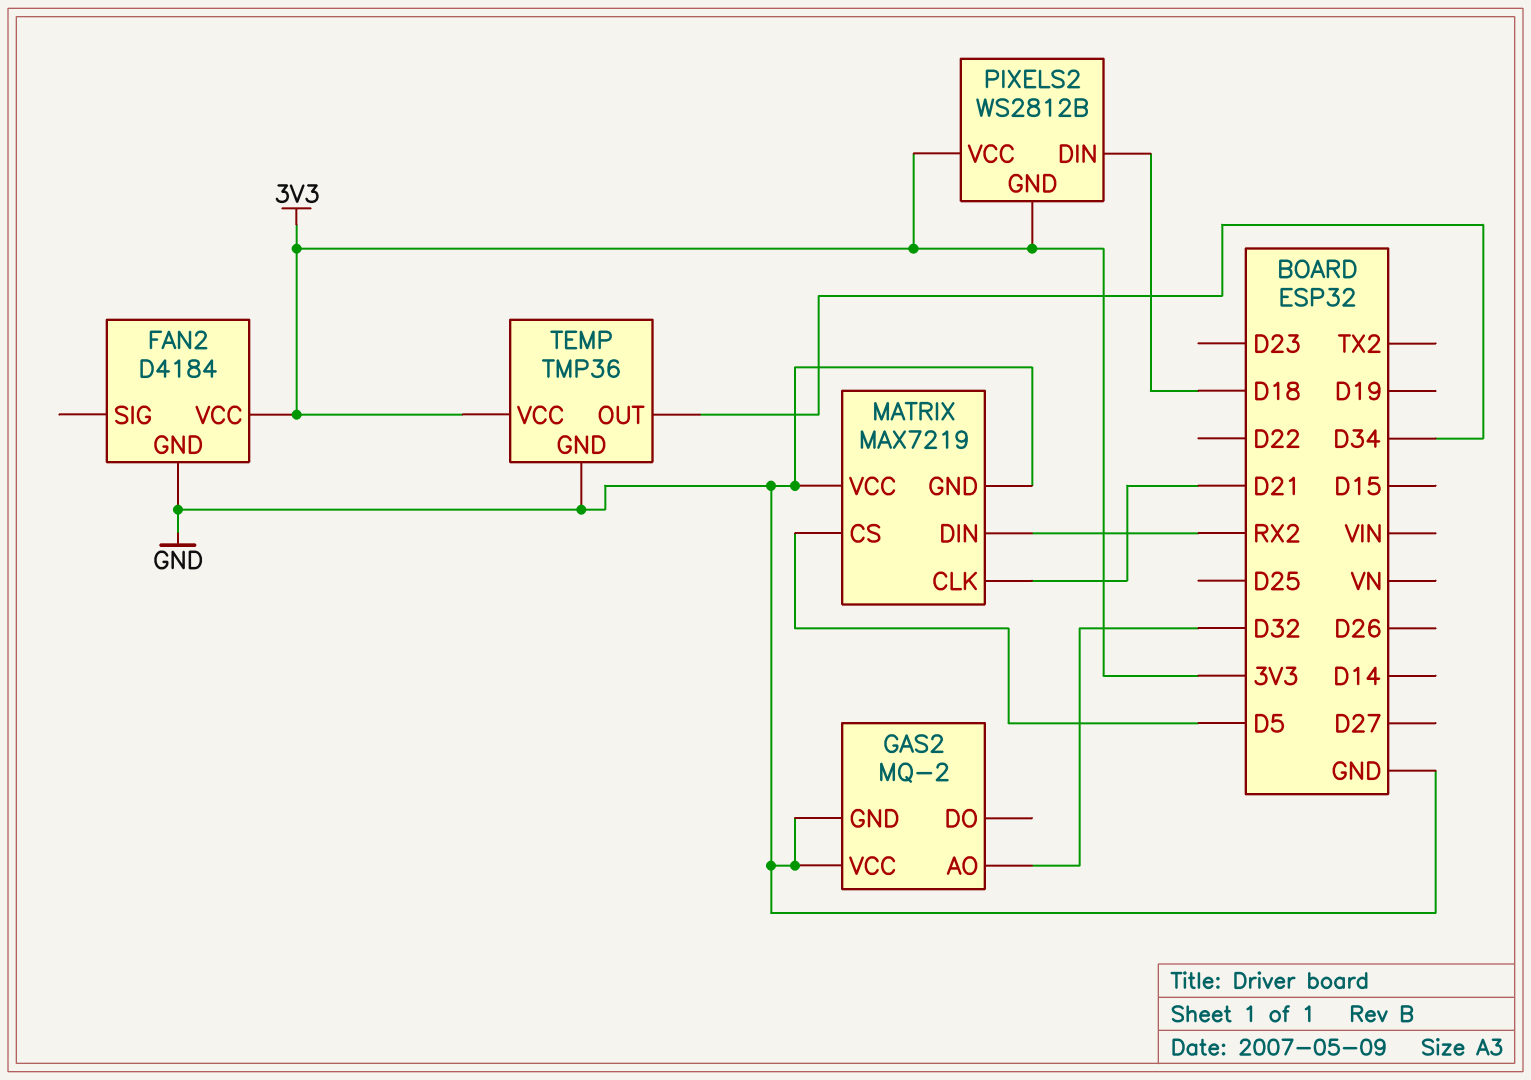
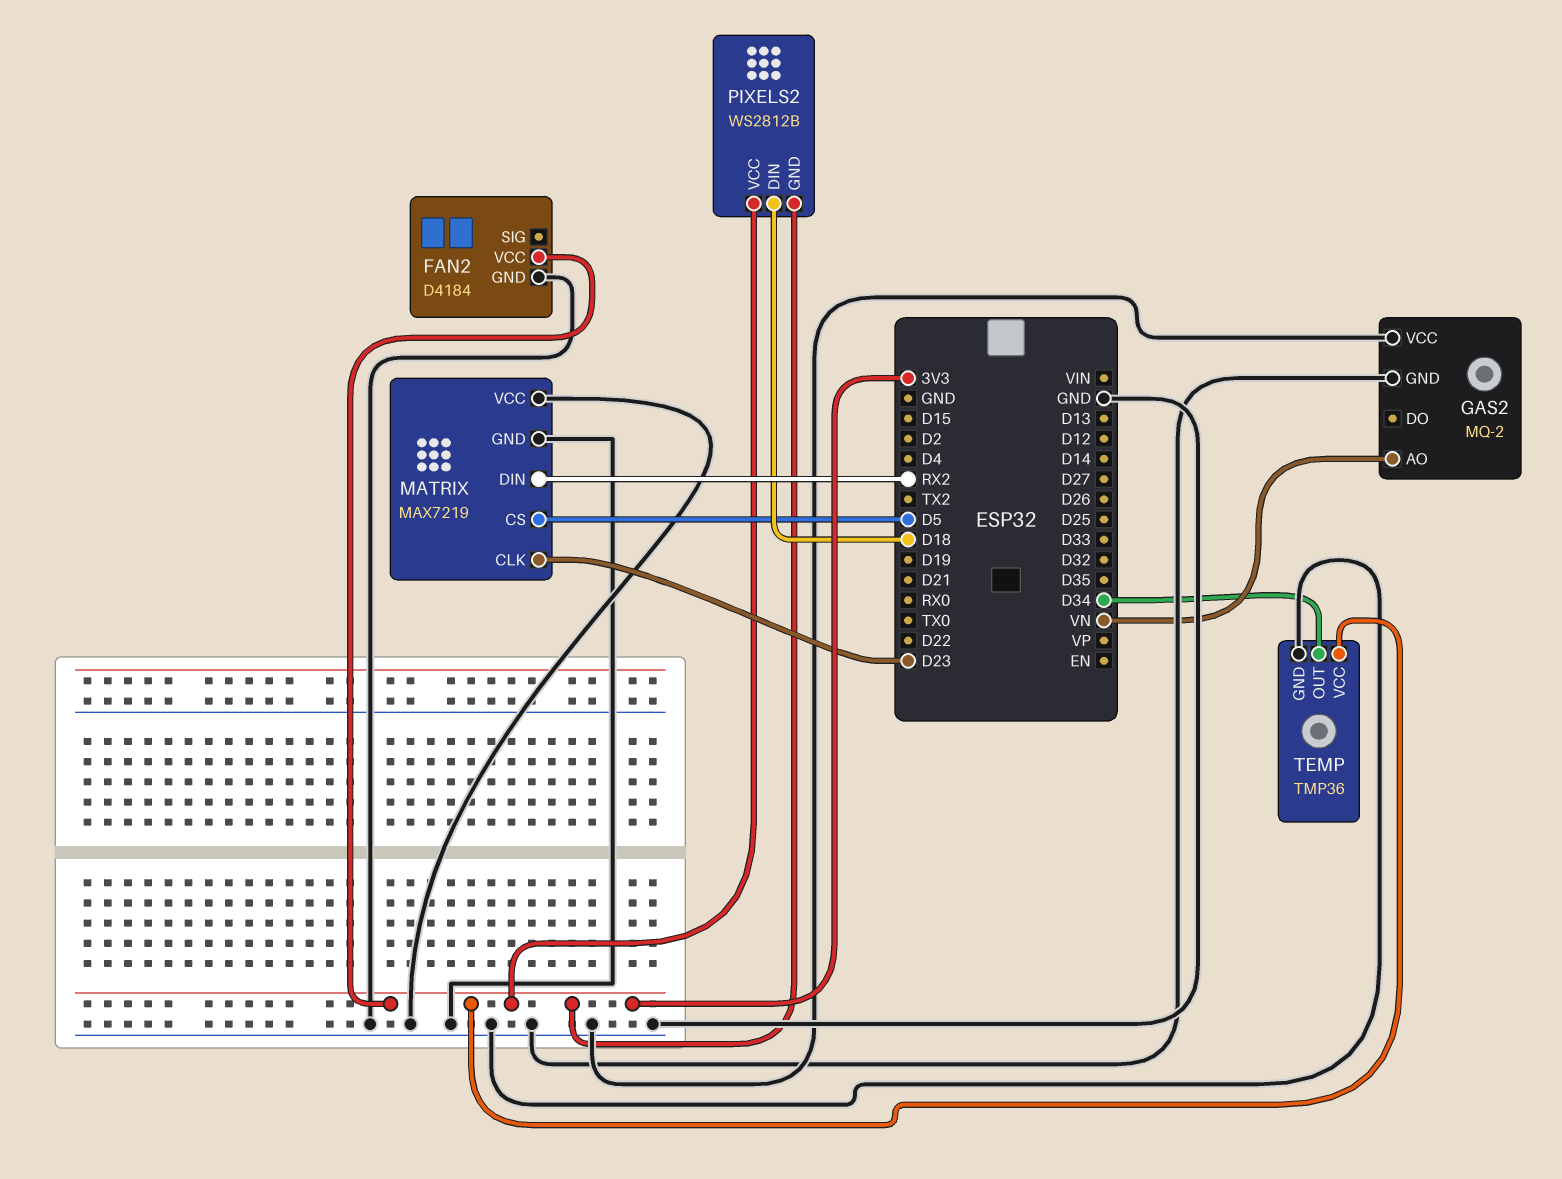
GAS2 pin AO: D32 -> VN
MATRIX pin CLK: D21 -> D23

